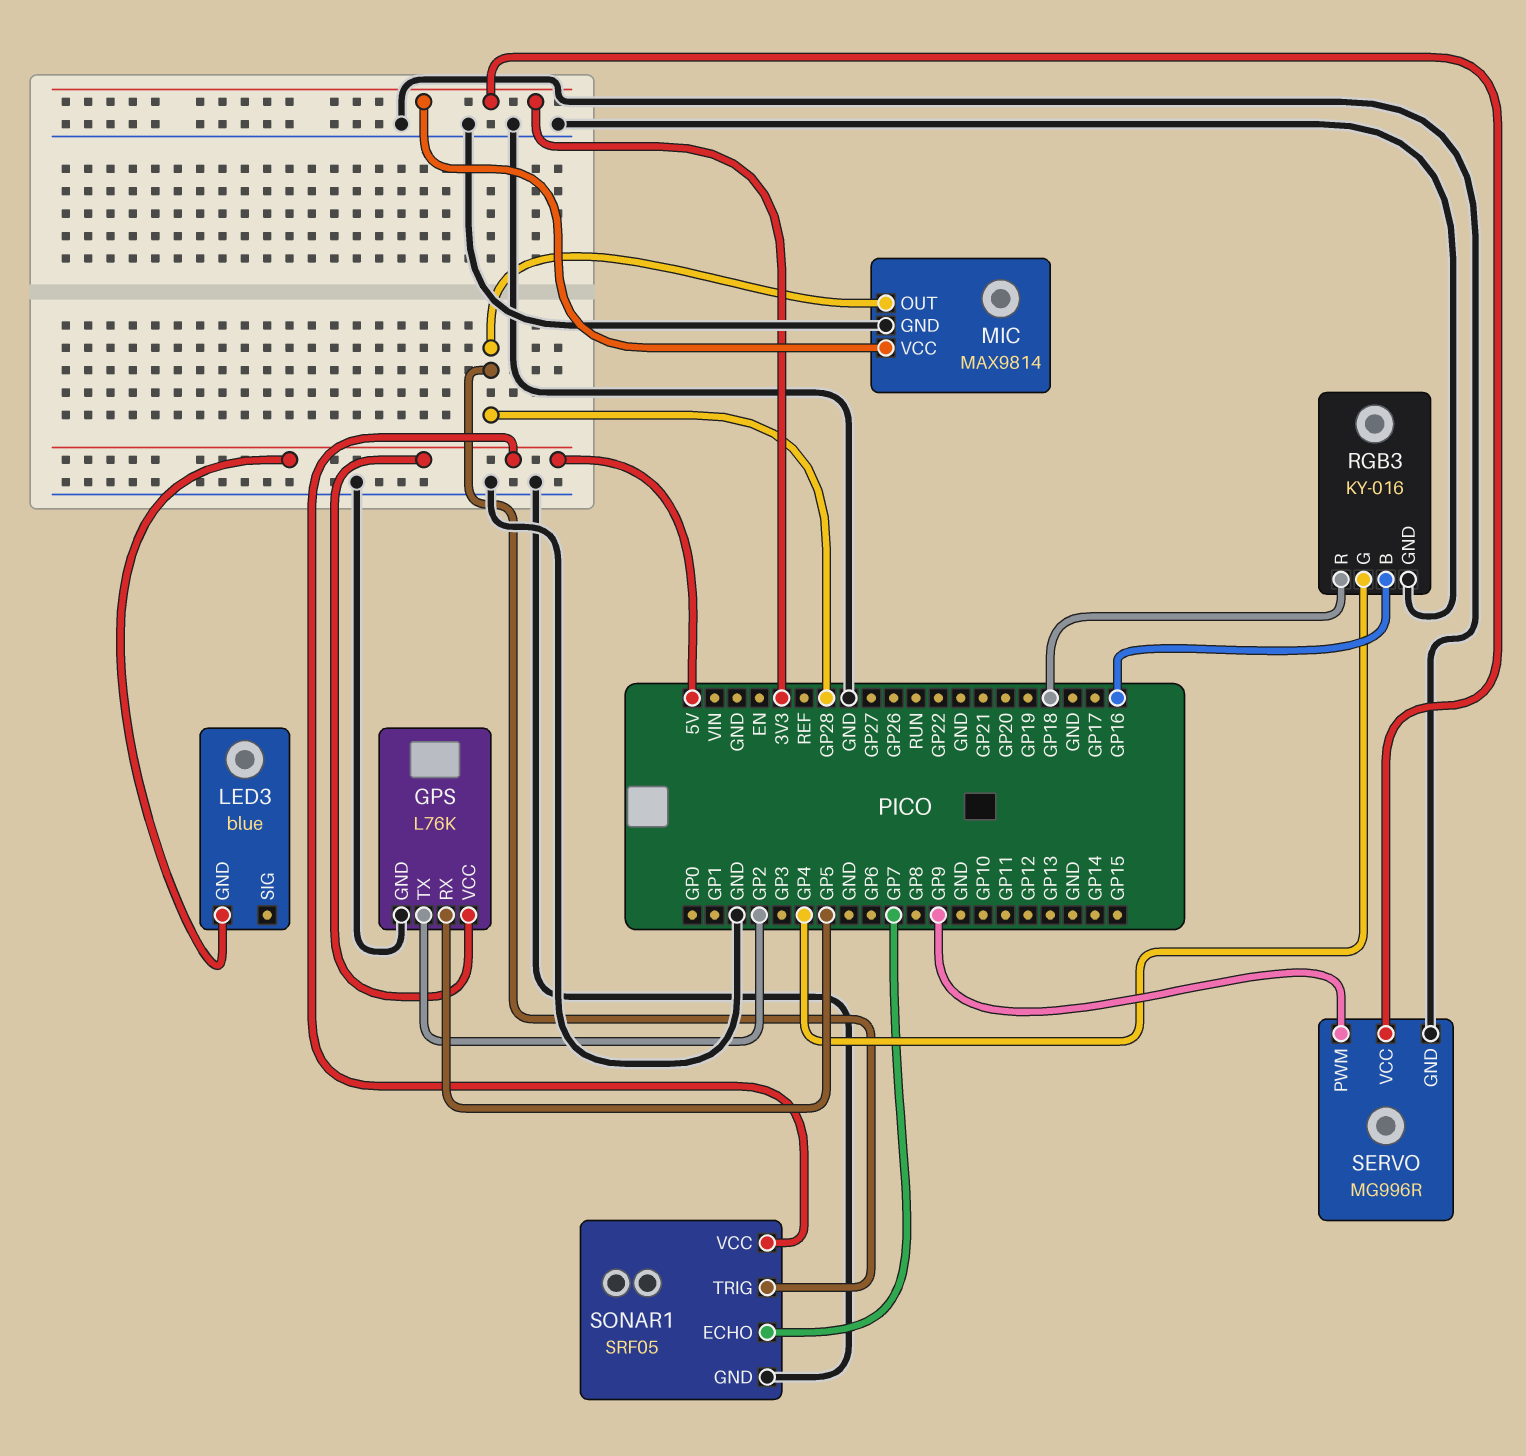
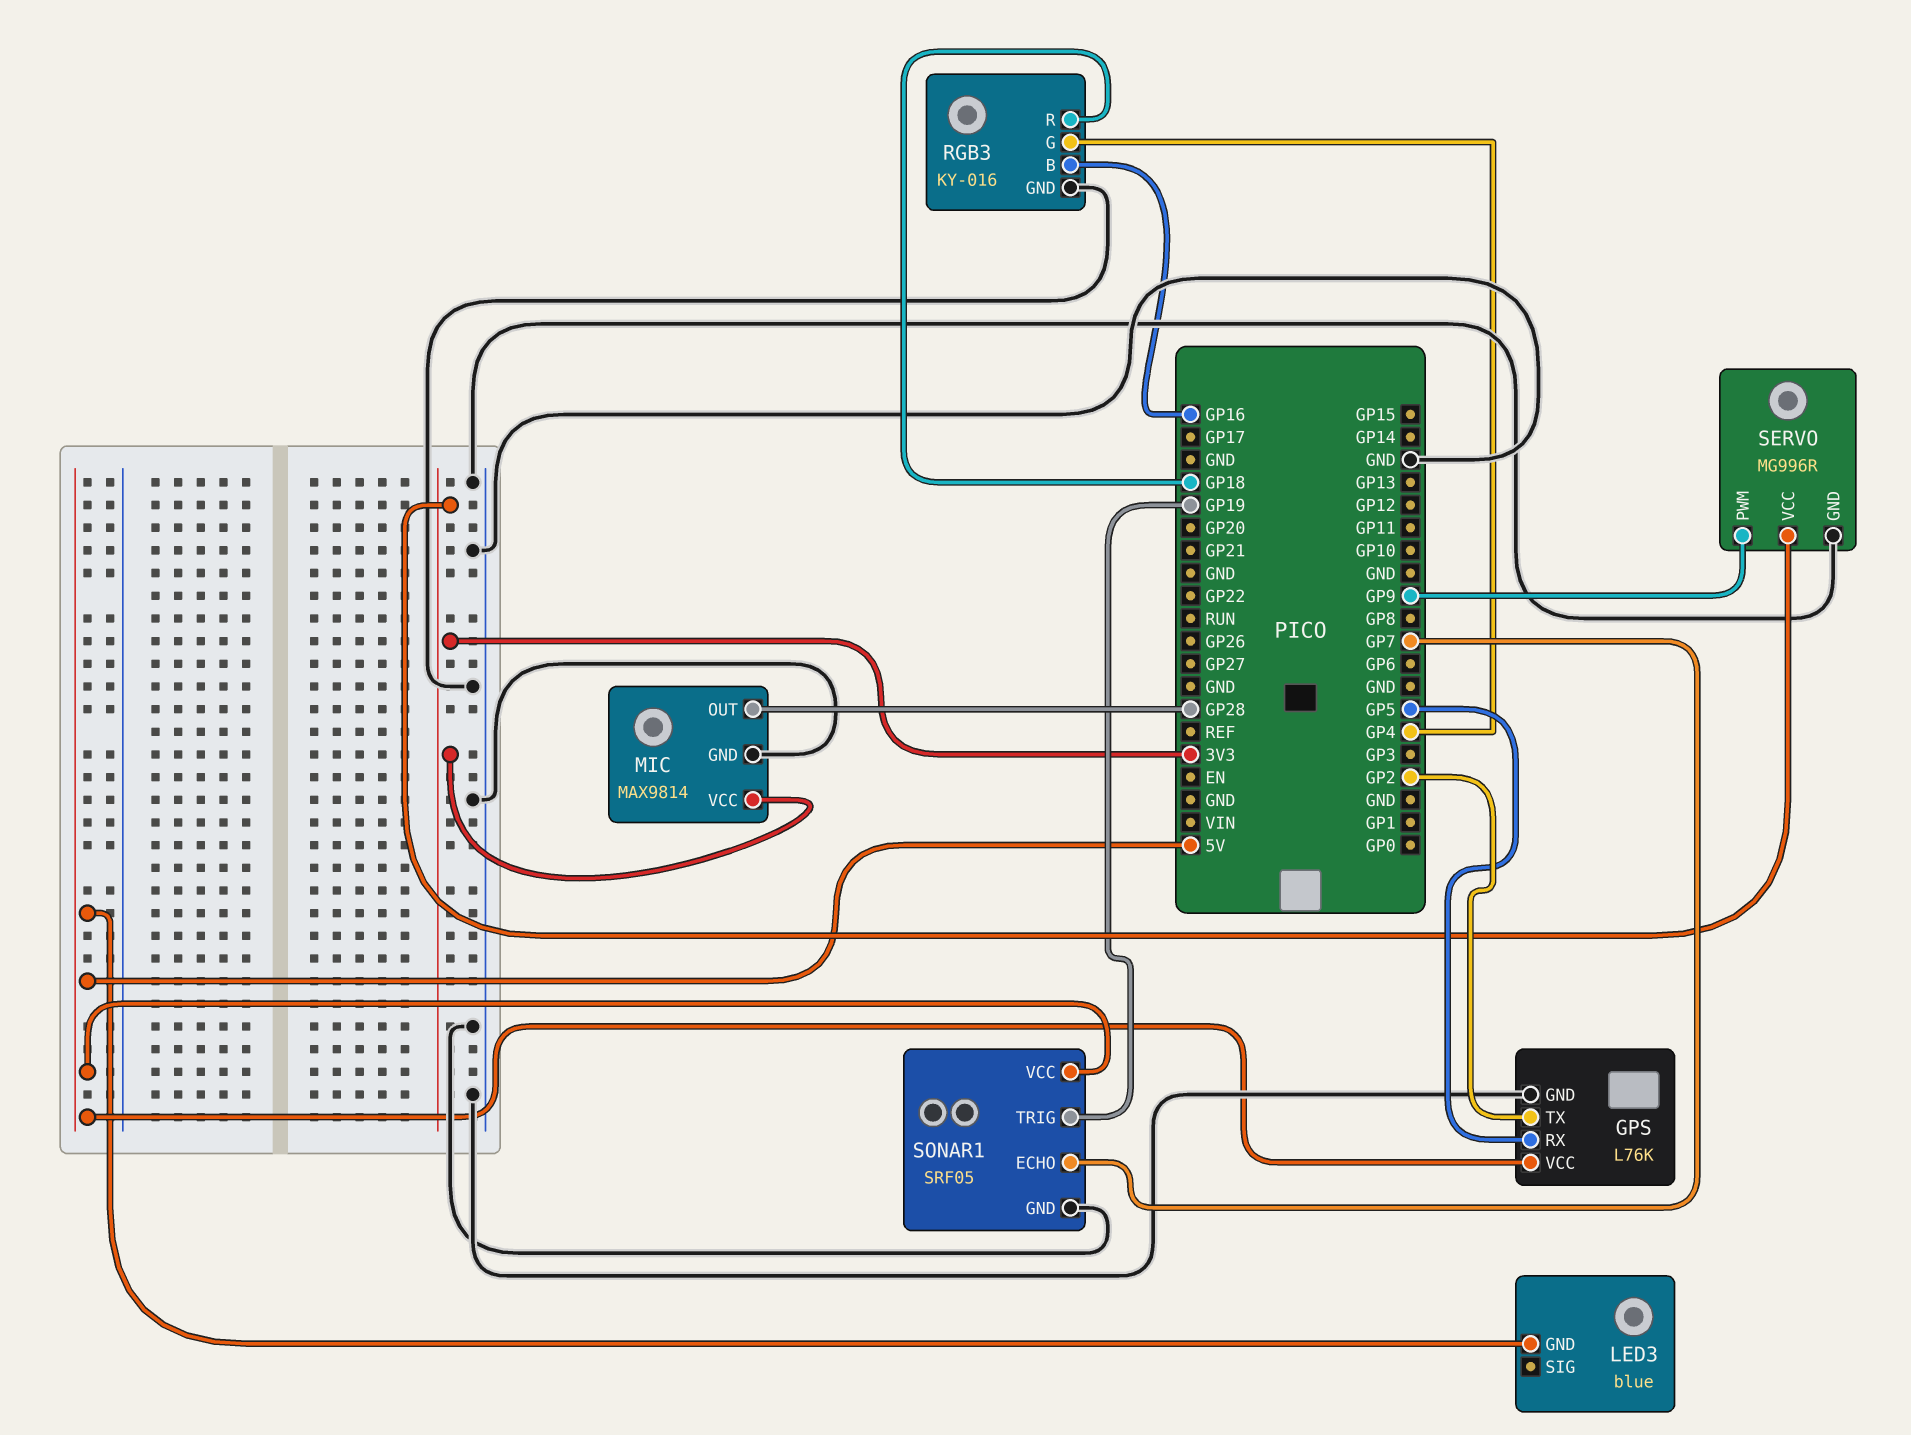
SONAR1 pin TRIG: GP28 -> GP19

